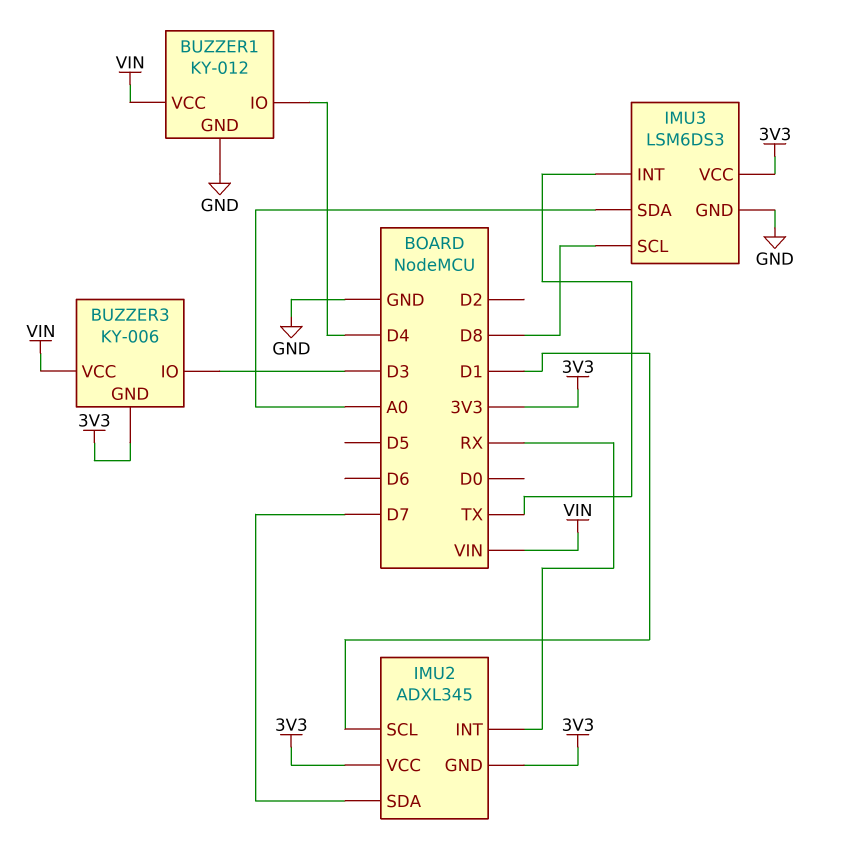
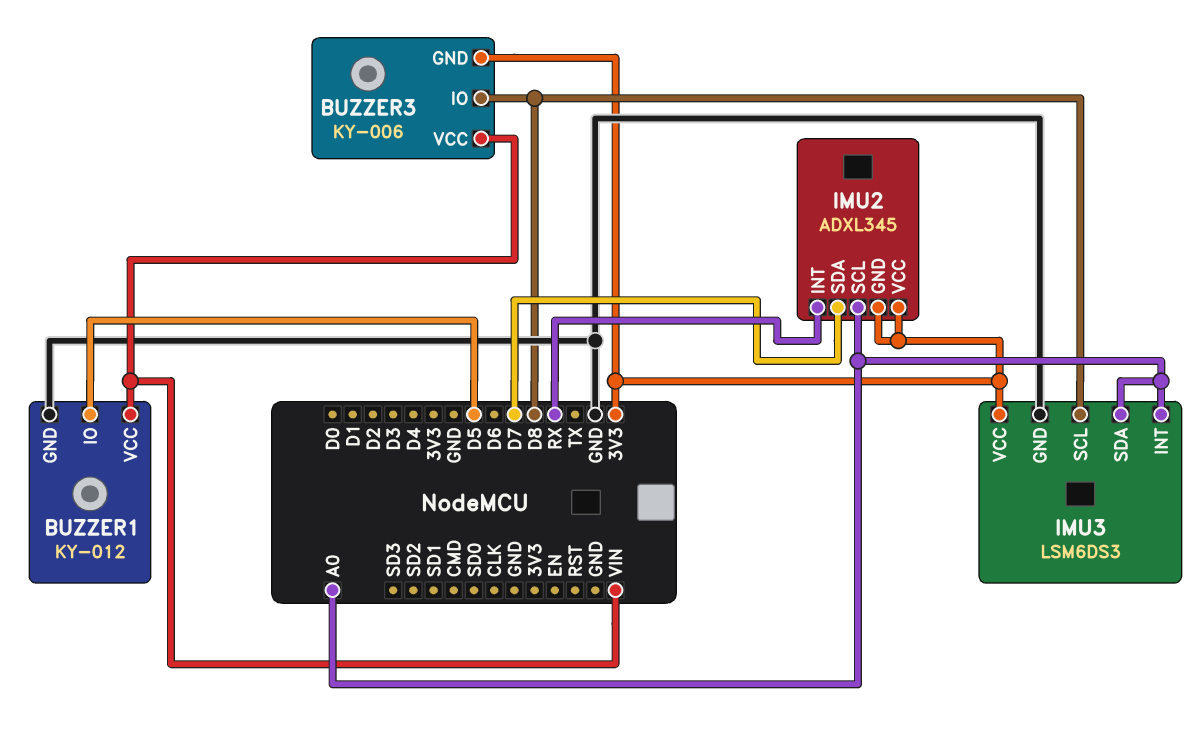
BUZZER1 pin IO: D4 -> D5
BUZZER3 pin IO: D3 -> D8
IMU2 pin SCL: D1 -> A0
IMU3 pin INT: TX -> A0

